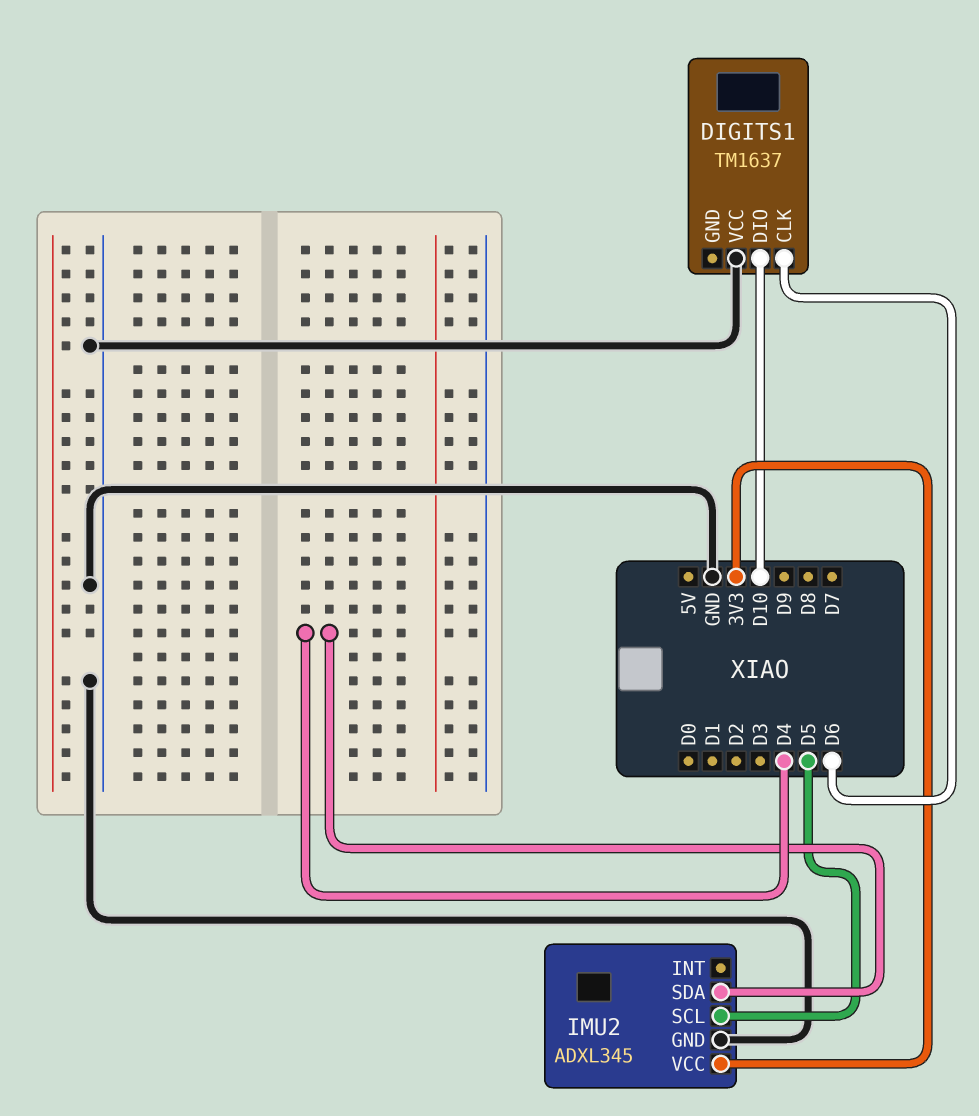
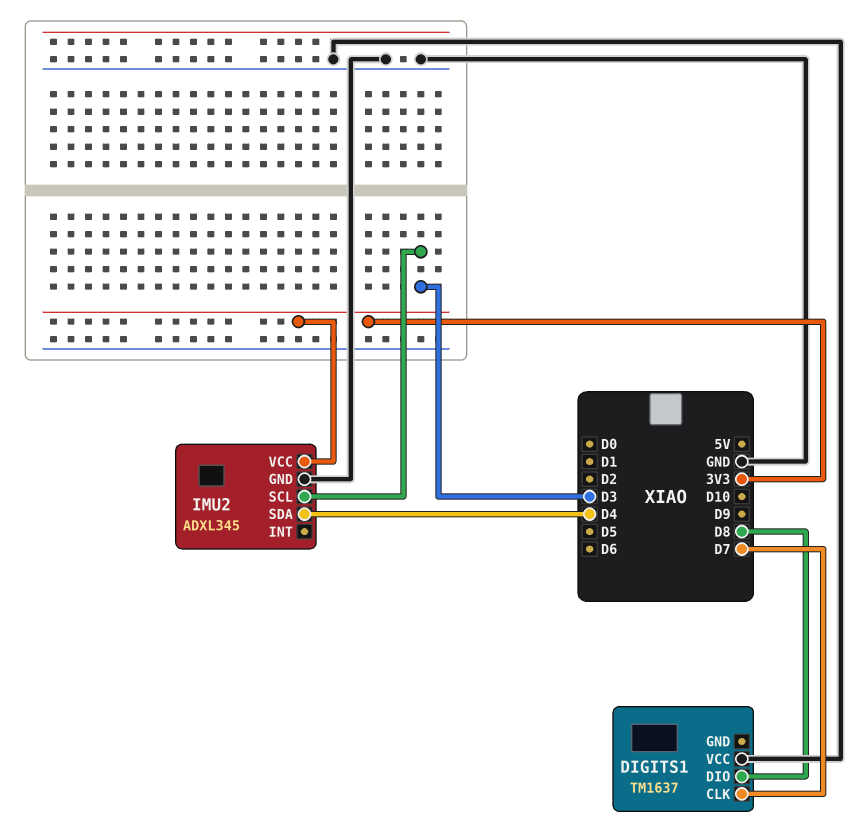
DIGITS1 pin CLK: D6 -> D7
DIGITS1 pin DIO: D10 -> D8
IMU2 pin SCL: D5 -> D3

